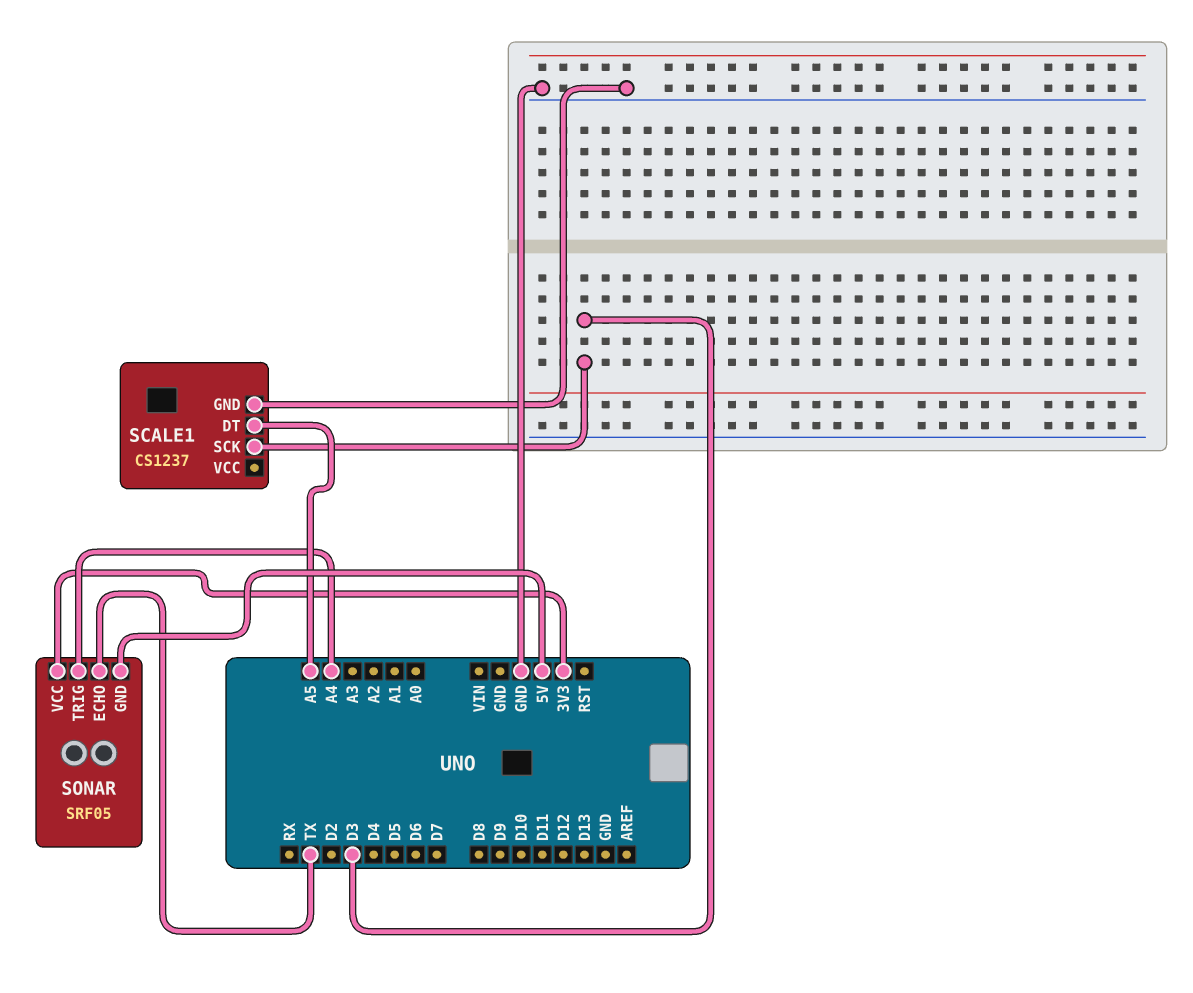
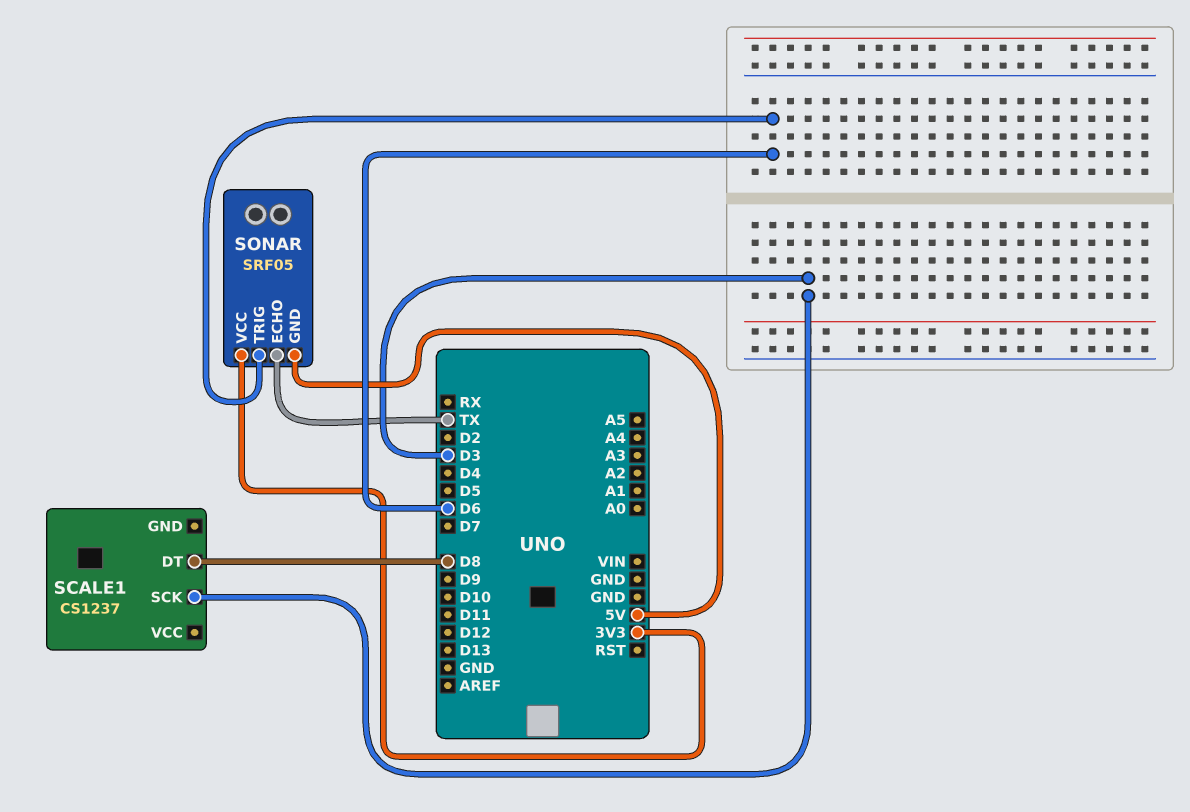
SCALE1 pin DT: A5 -> D8
SCALE1 pin GND: GND -> none
SONAR pin TRIG: A4 -> D6

